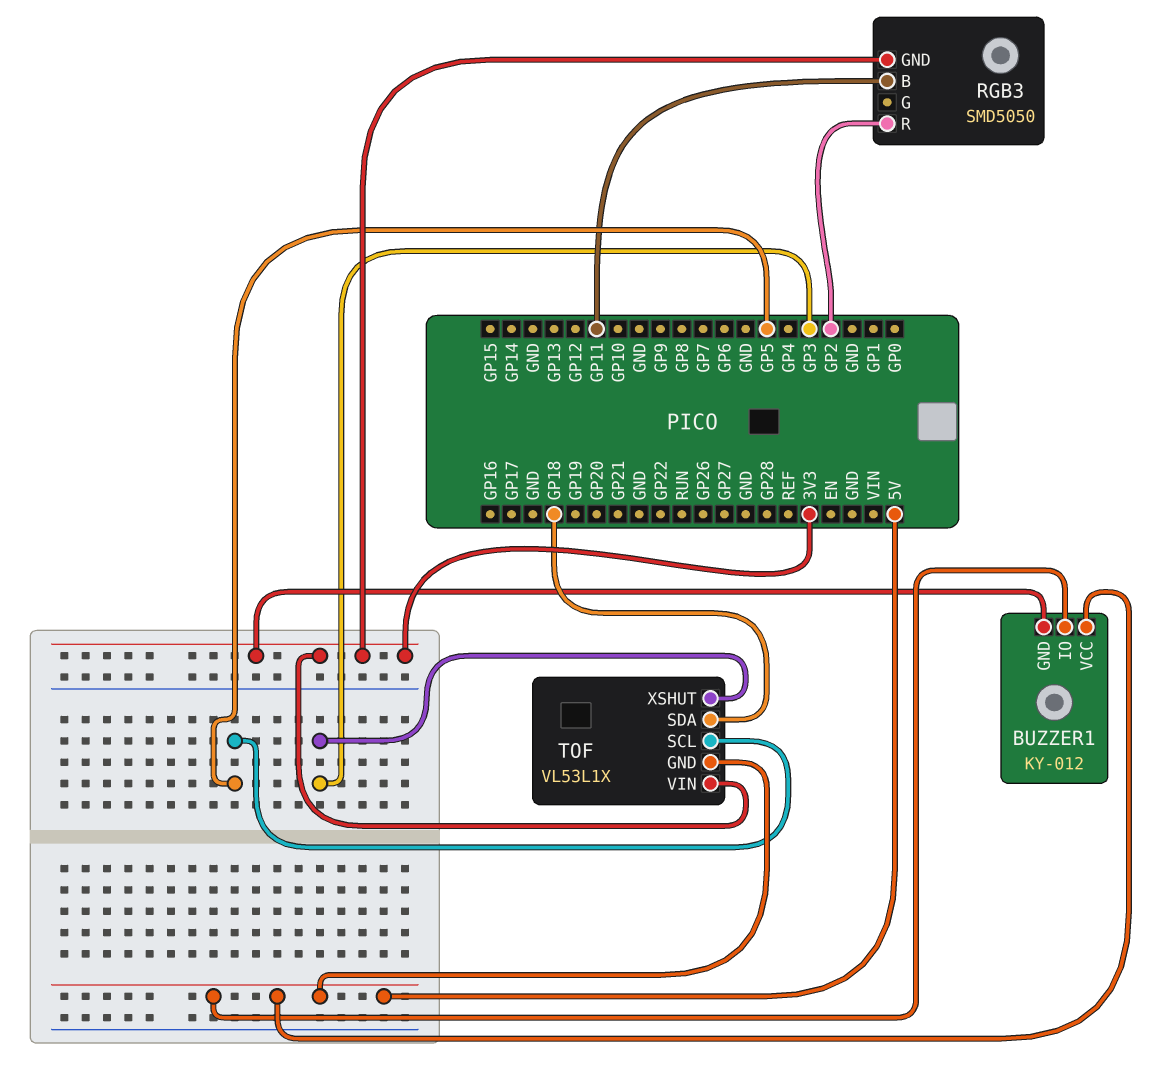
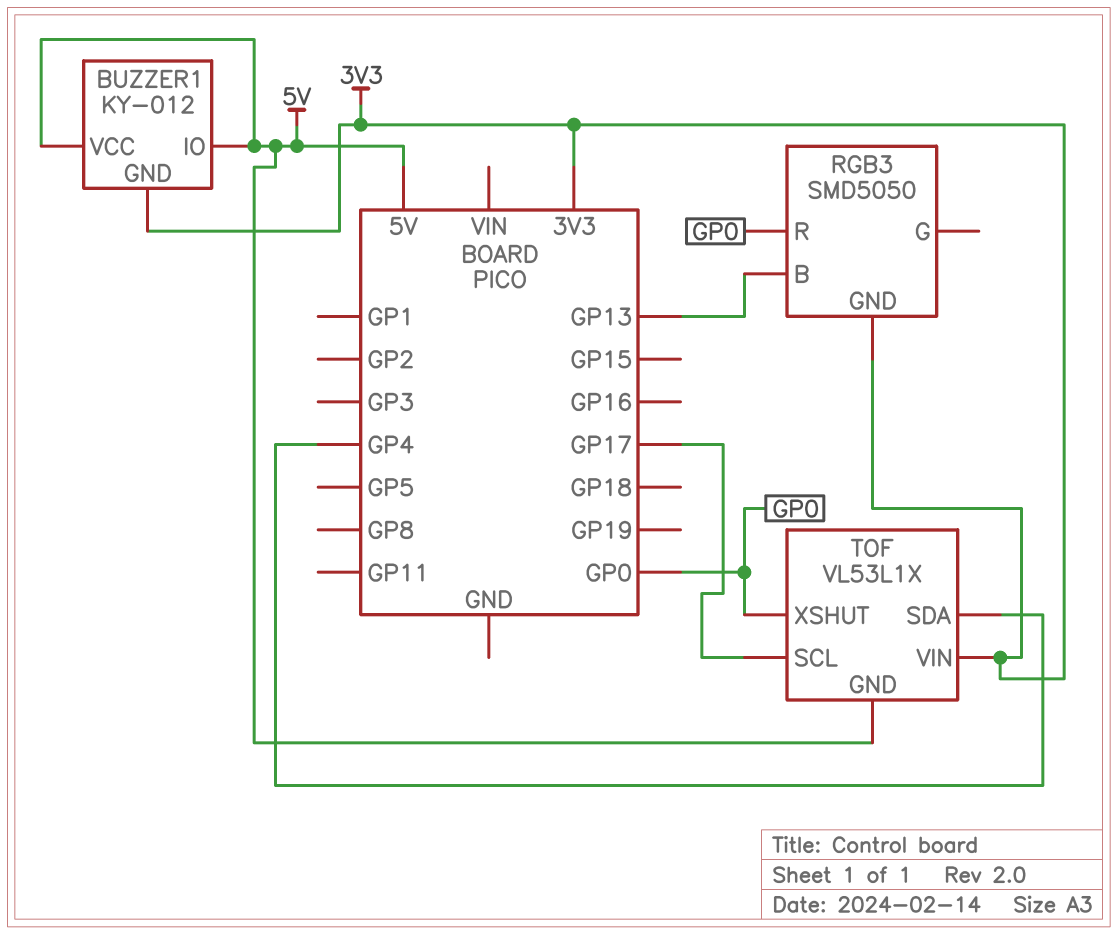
RGB3 pin B: GP11 -> GP13
RGB3 pin R: GP2 -> GP0
TOF pin SCL: GP5 -> GP17
TOF pin SDA: GP18 -> GP4
TOF pin XSHUT: GP3 -> GP0

